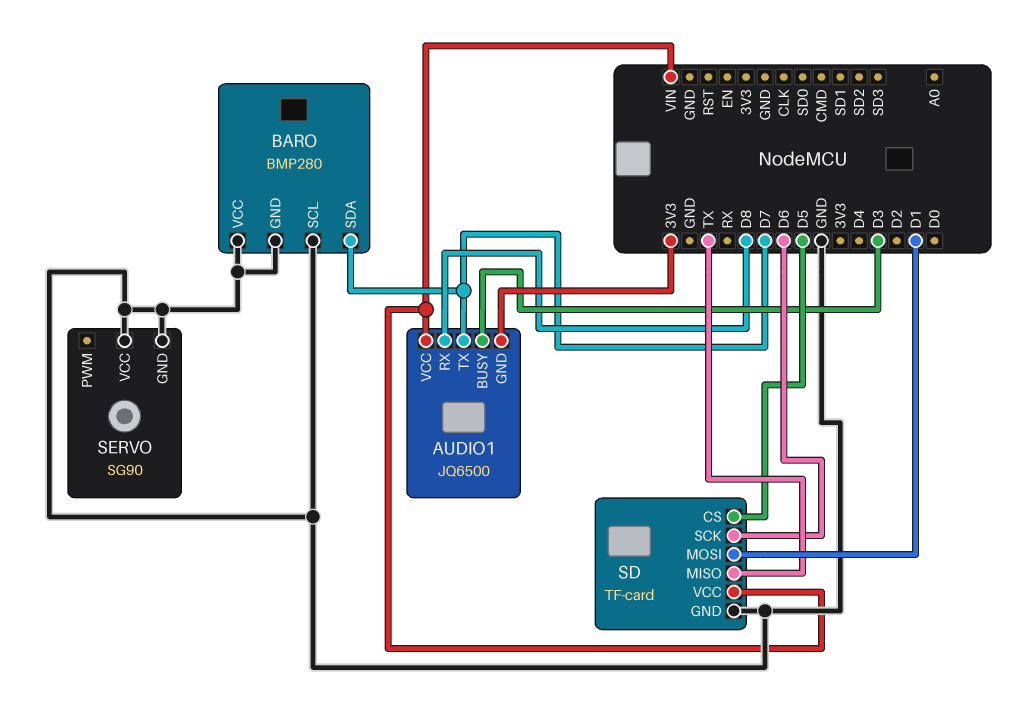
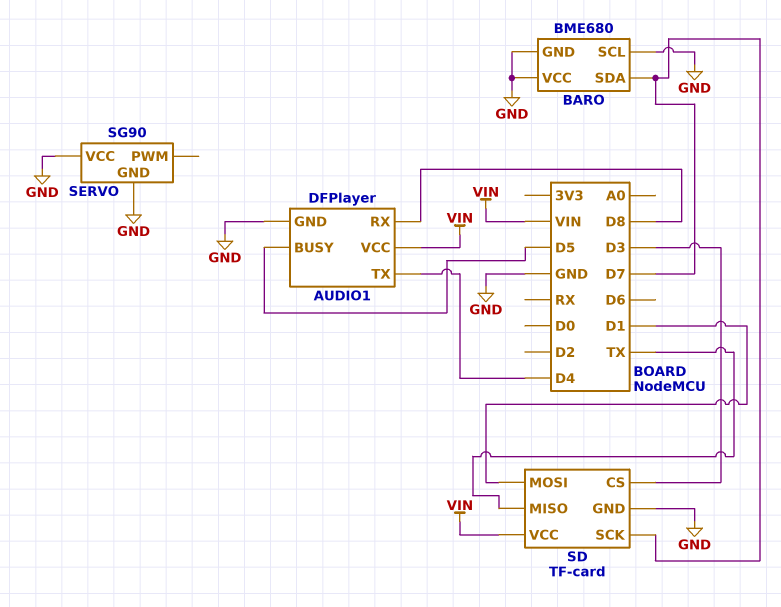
AUDIO1: JQ6500 -> DFPlayer
AUDIO1 pin BUSY: D3 -> D5
AUDIO1 pin GND: 3V3 -> GND
AUDIO1 pin TX: D7 -> D4
BARO: BMP280 -> BME680
SD pin CS: D5 -> D3
SD pin SCK: D6 -> D7

